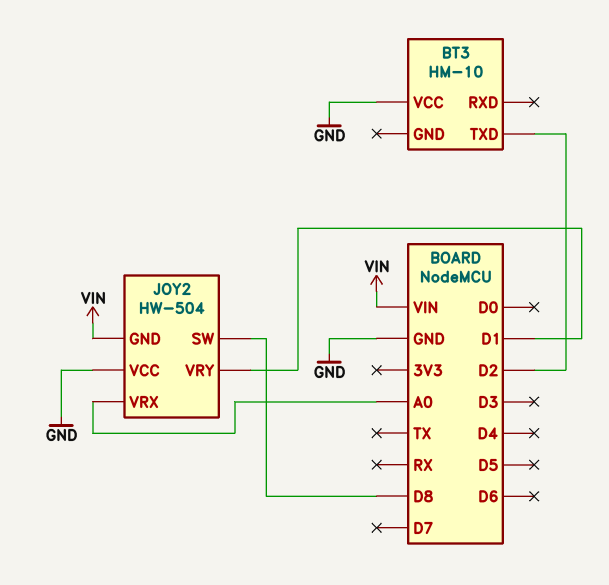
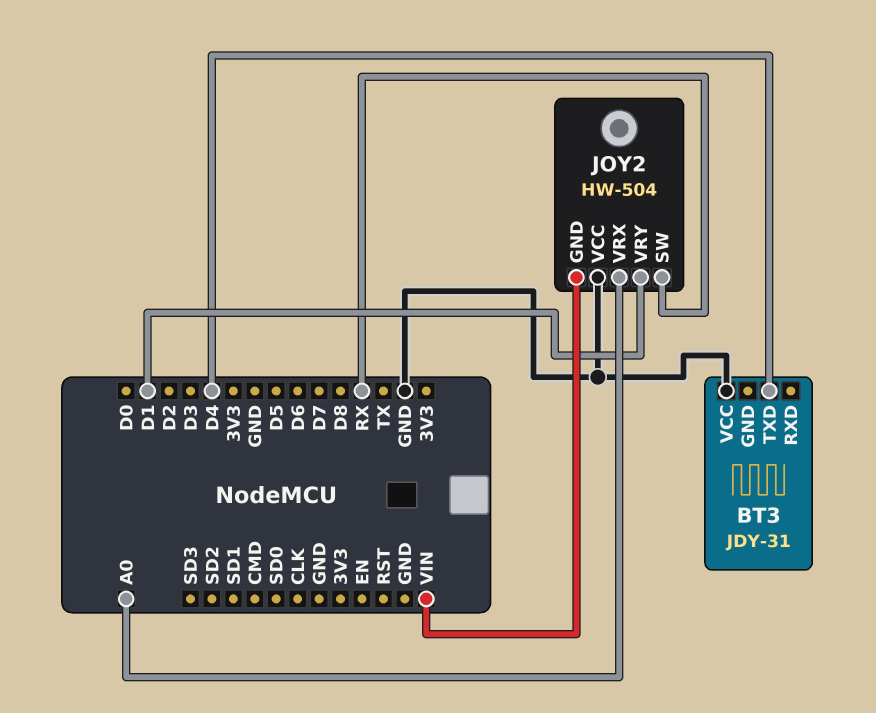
BT3: HM-10 -> JDY-31
BT3 pin TXD: D2 -> D4
JOY2 pin SW: D8 -> RX

